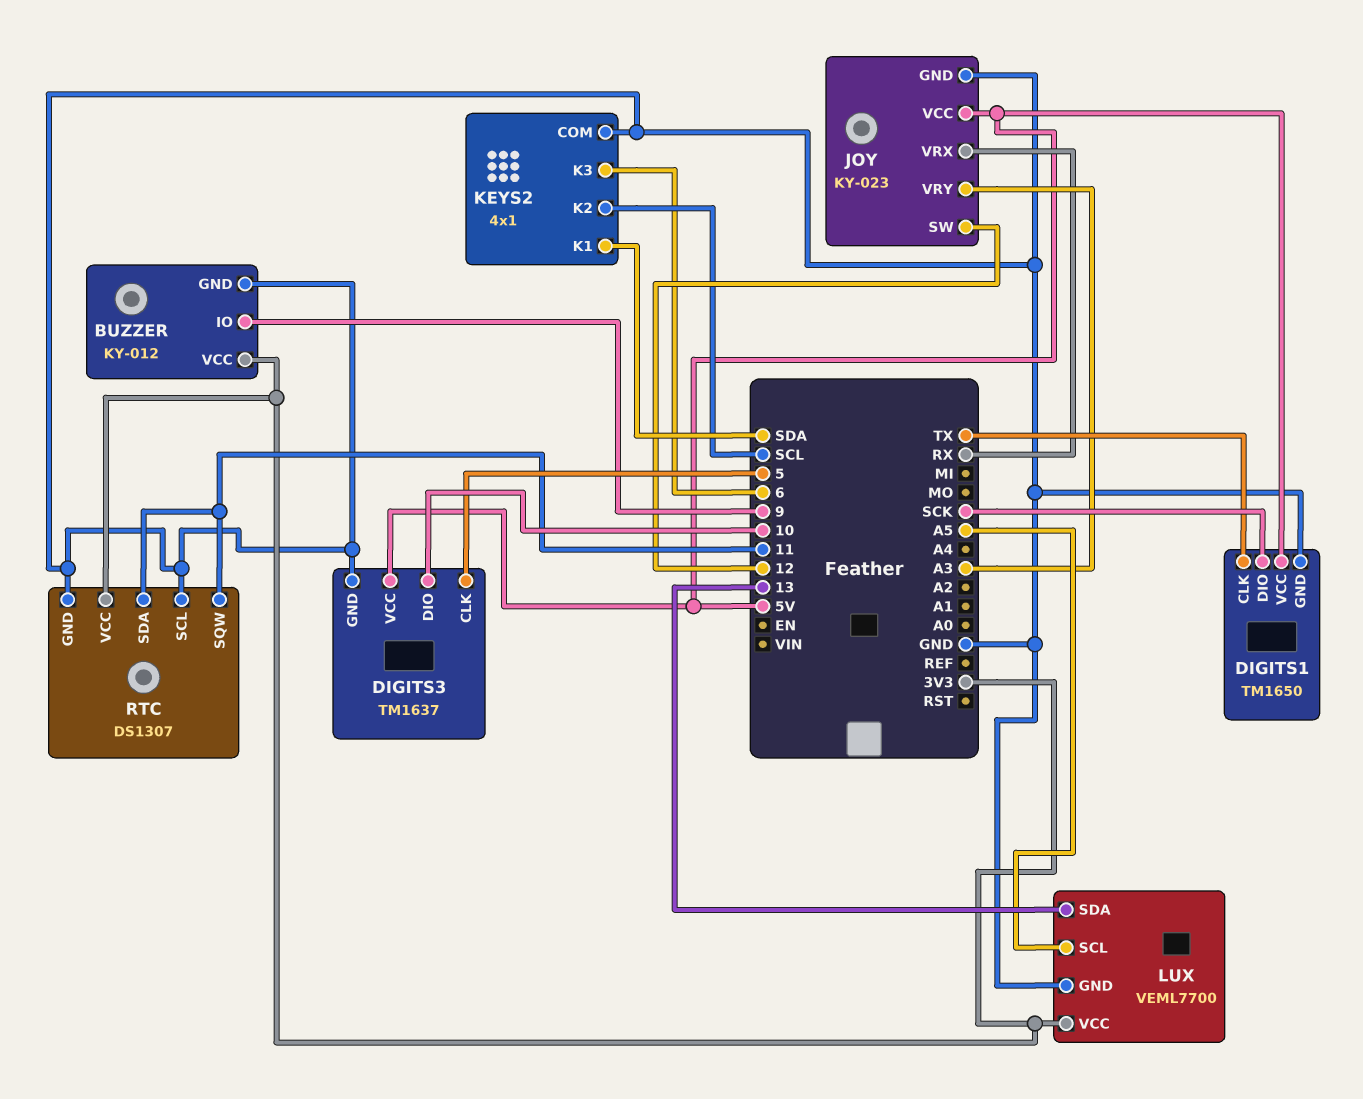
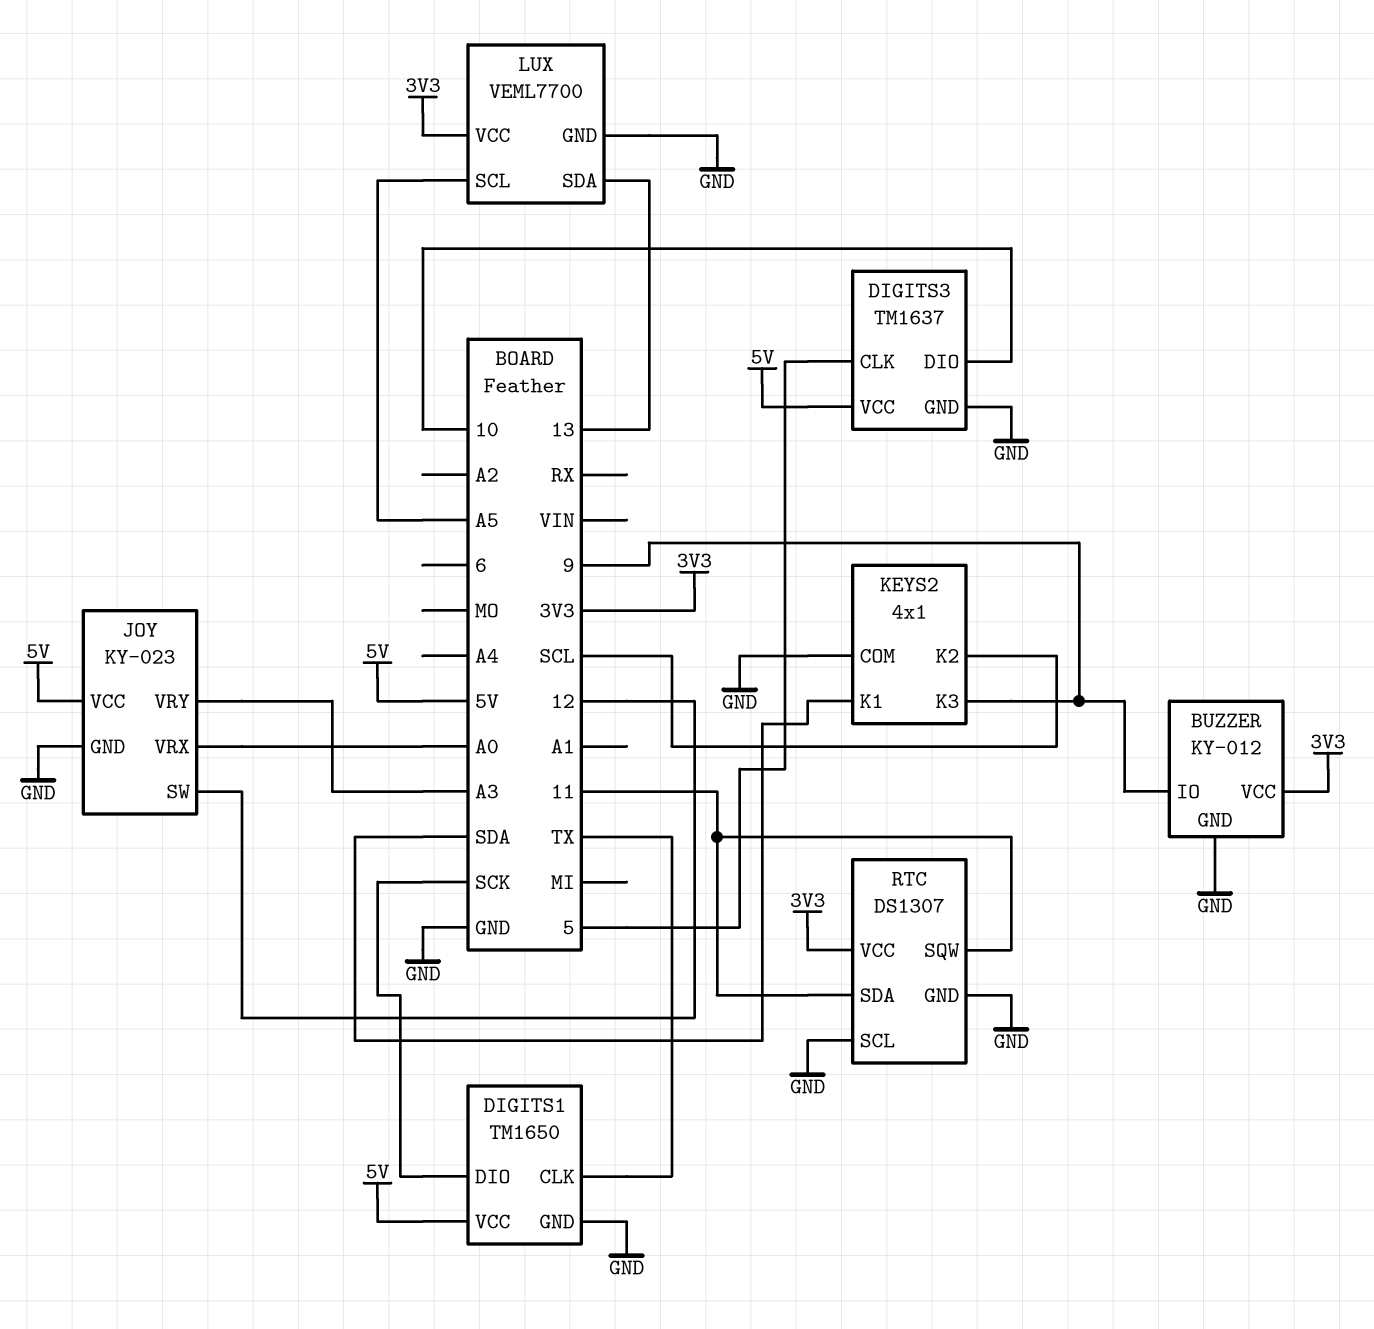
JOY pin VRX: RX -> A0
KEYS2 pin K3: 6 -> 9

